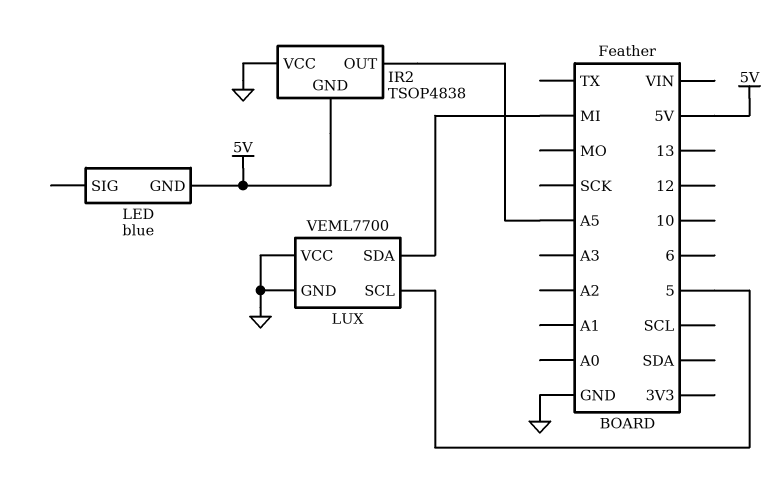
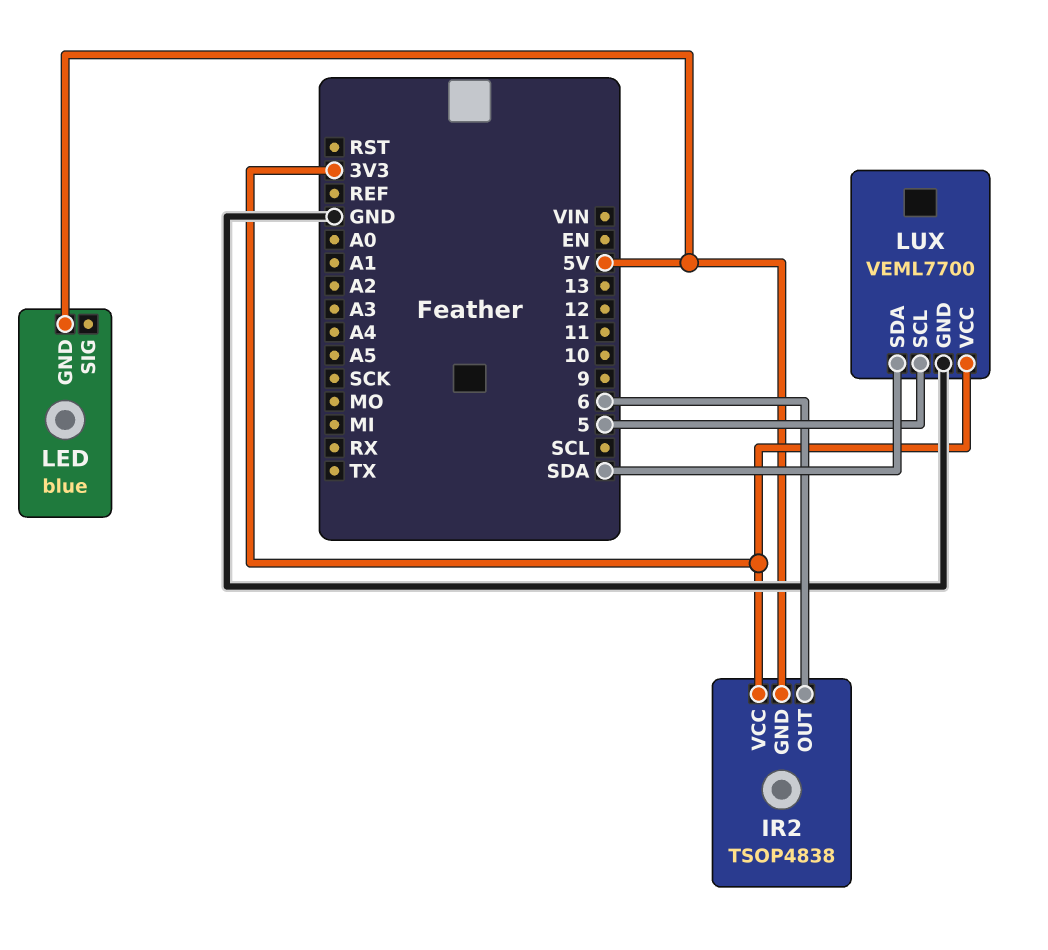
IR2 pin OUT: A5 -> 6
IR2 pin VCC: GND -> 3V3
LUX pin SDA: MI -> SDA
LUX pin VCC: GND -> 3V3

